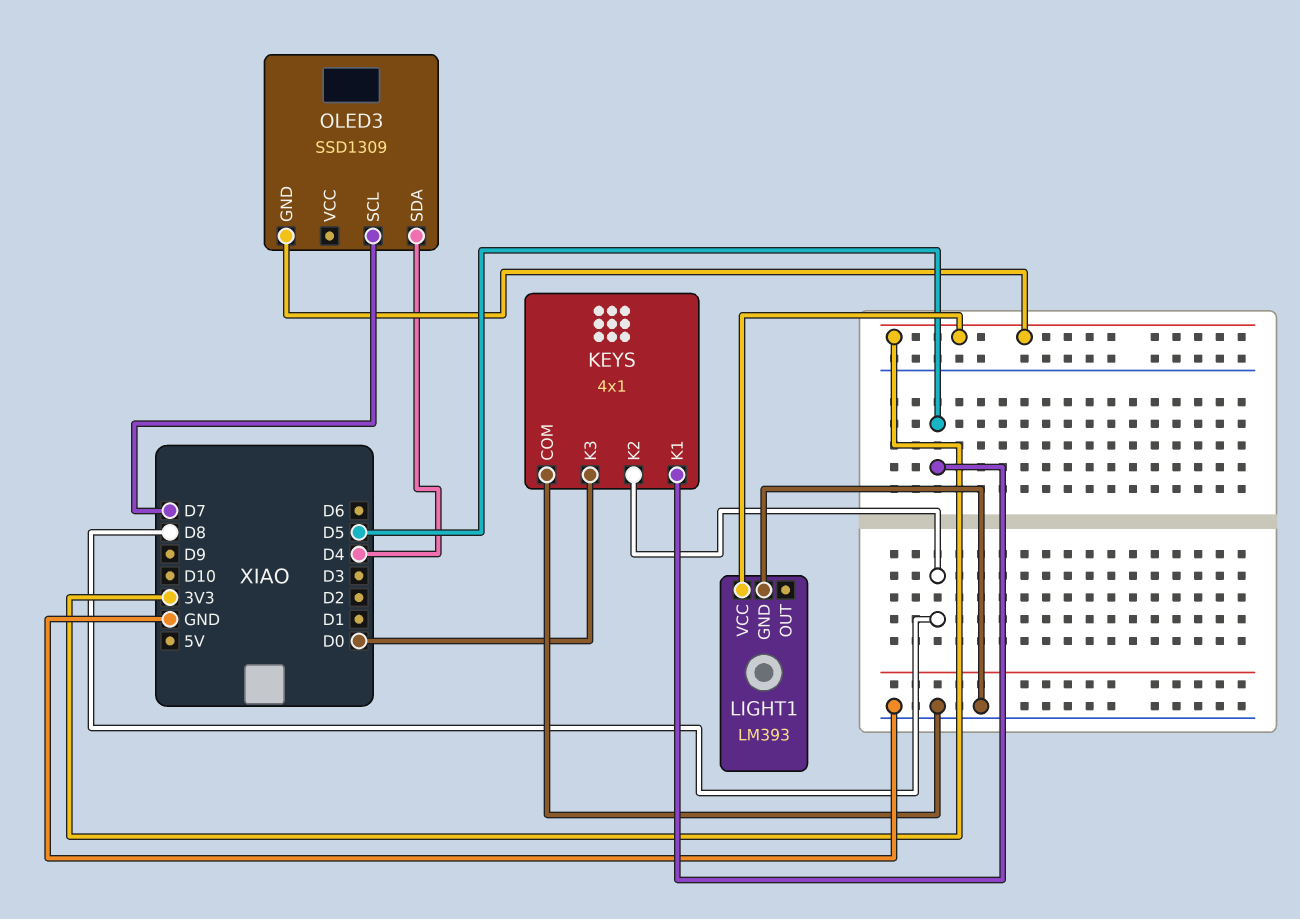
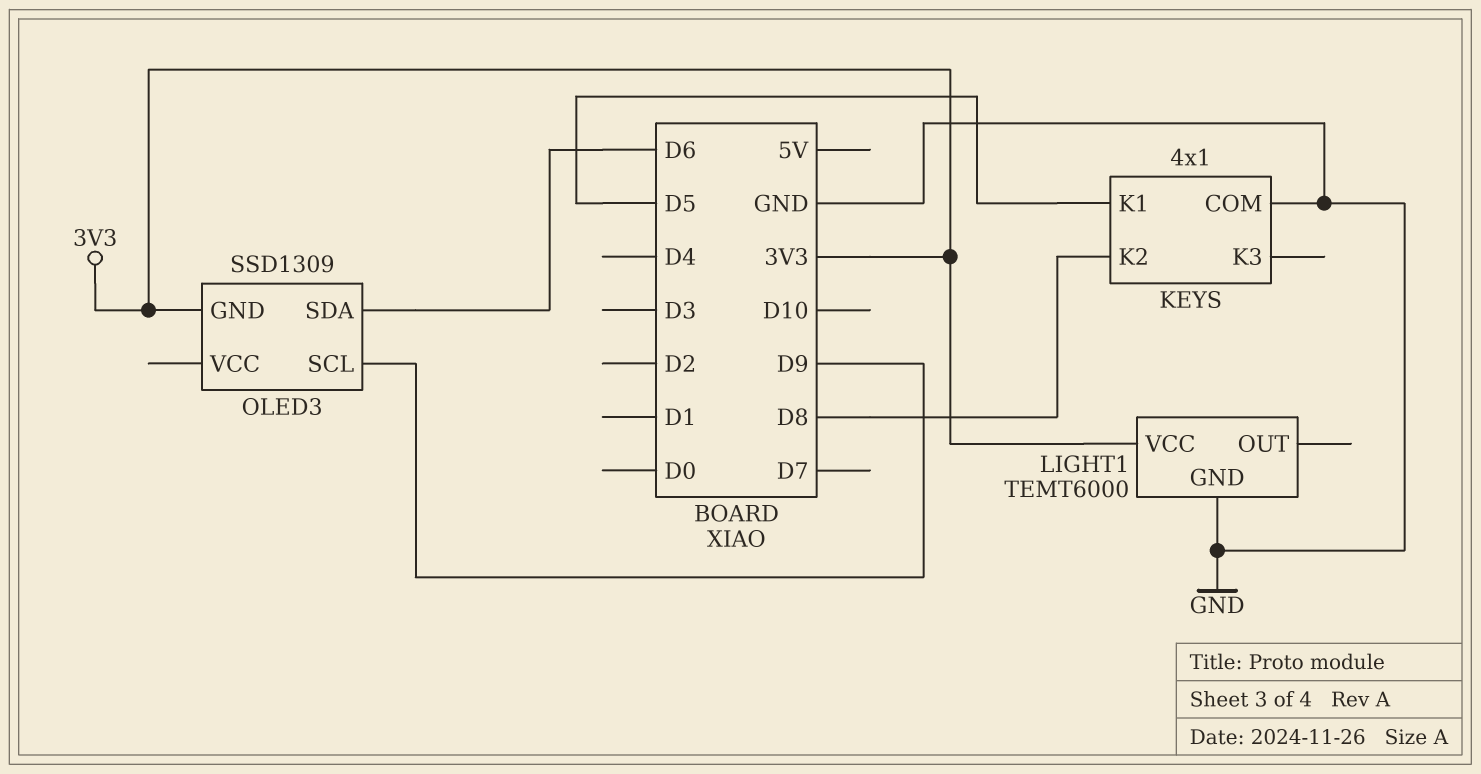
KEYS pin K3: D0 -> none
LIGHT1: LM393 -> TEMT6000
OLED3 pin SCL: D7 -> D9
OLED3 pin SDA: D4 -> D6

